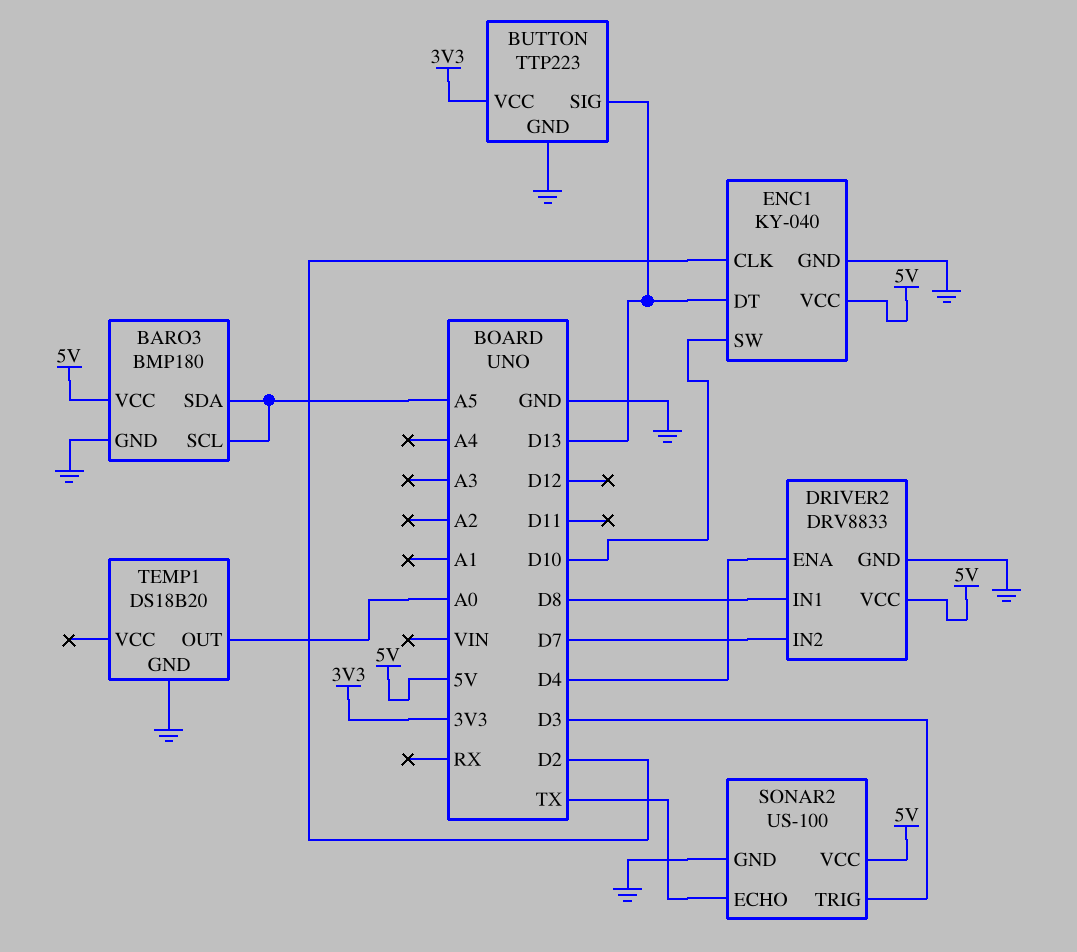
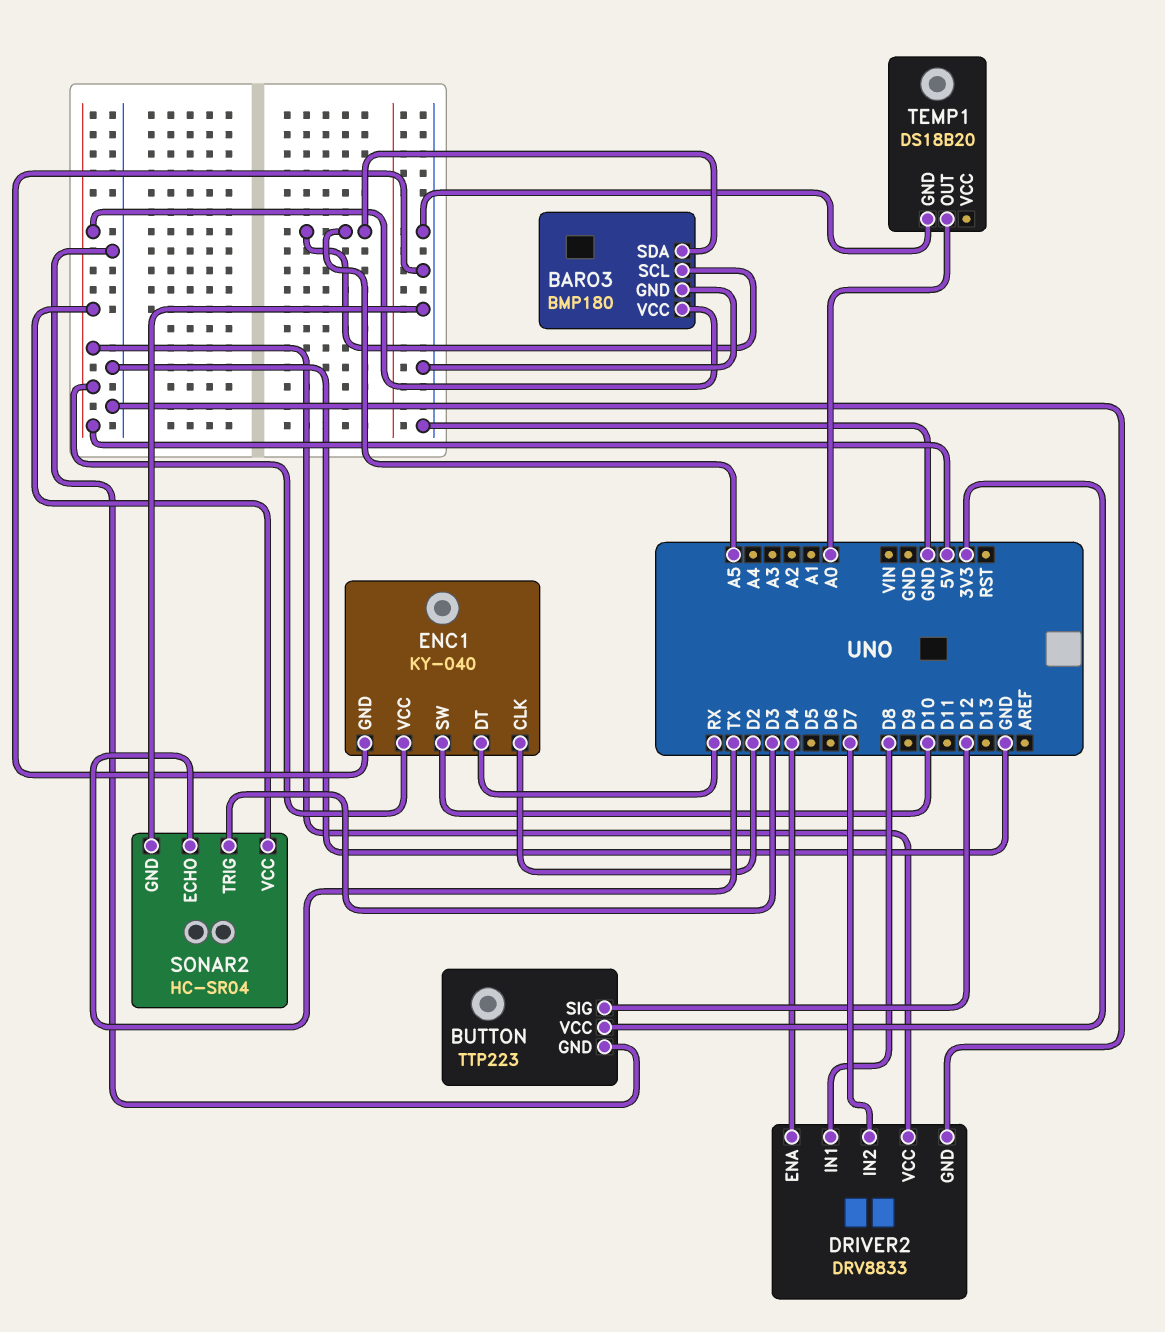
BUTTON pin SIG: D13 -> D12
ENC1 pin DT: D13 -> RX
SONAR2: US-100 -> HC-SR04

